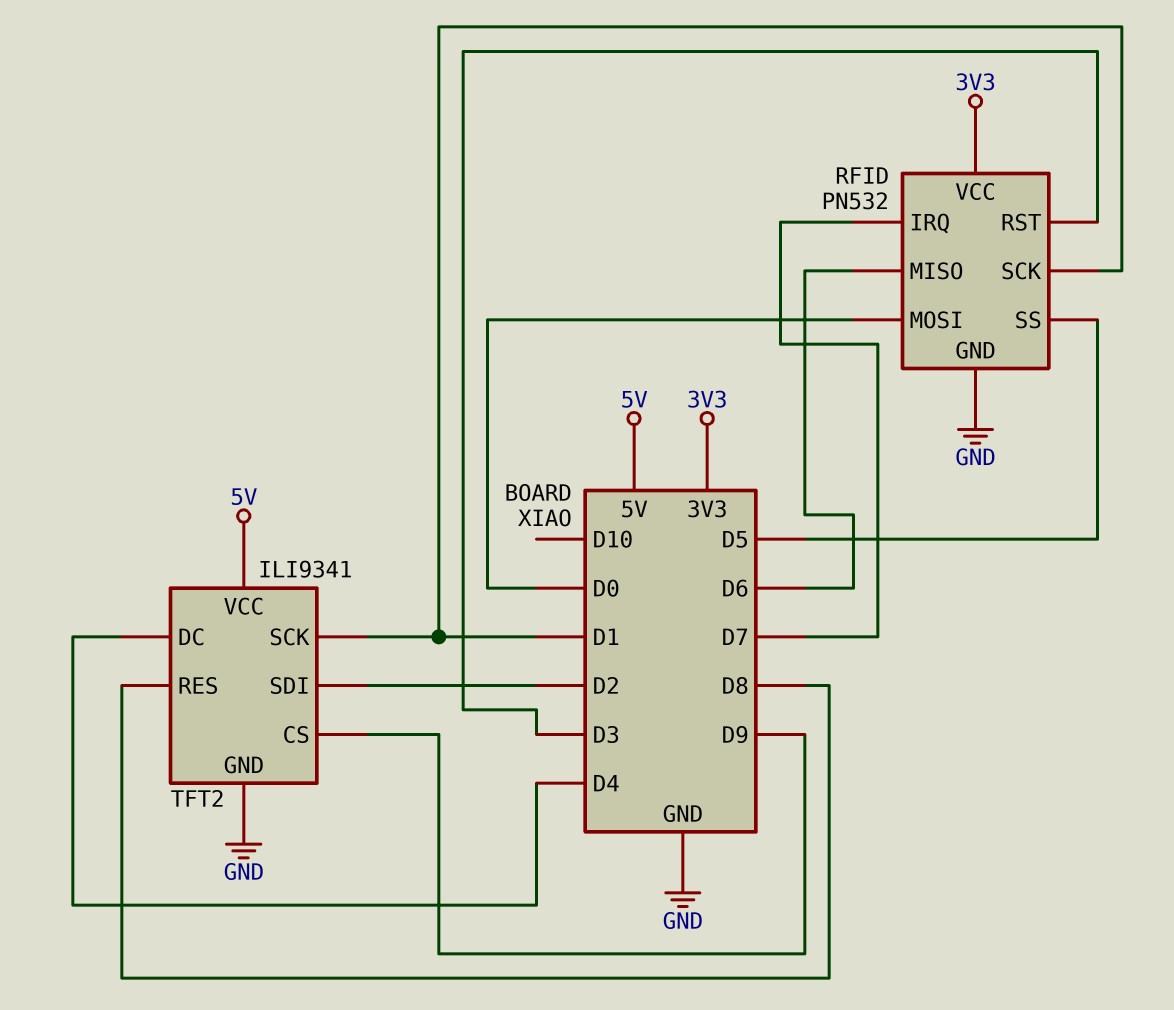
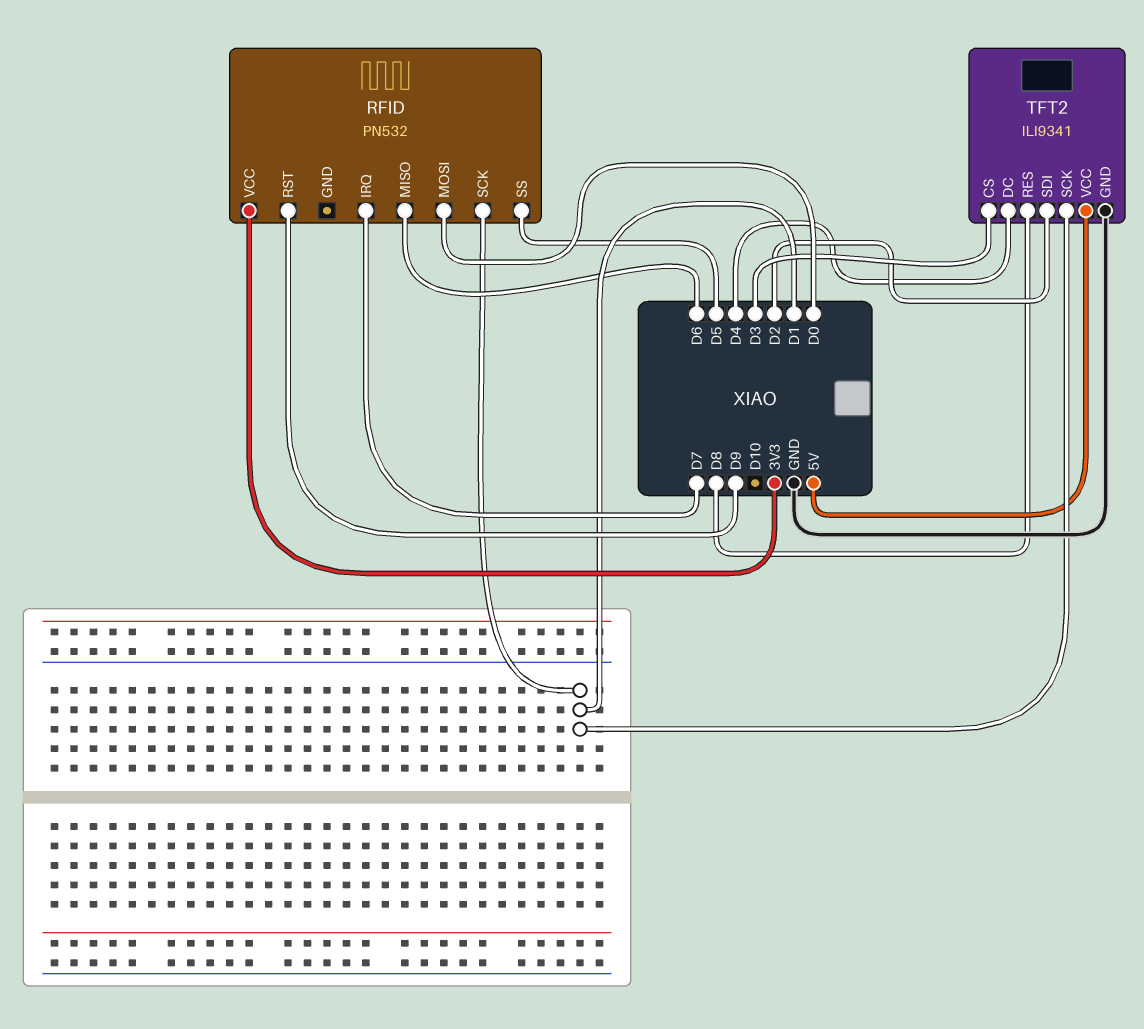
RFID pin GND: GND -> none
RFID pin RST: D3 -> D9
TFT2 pin CS: D9 -> D3

